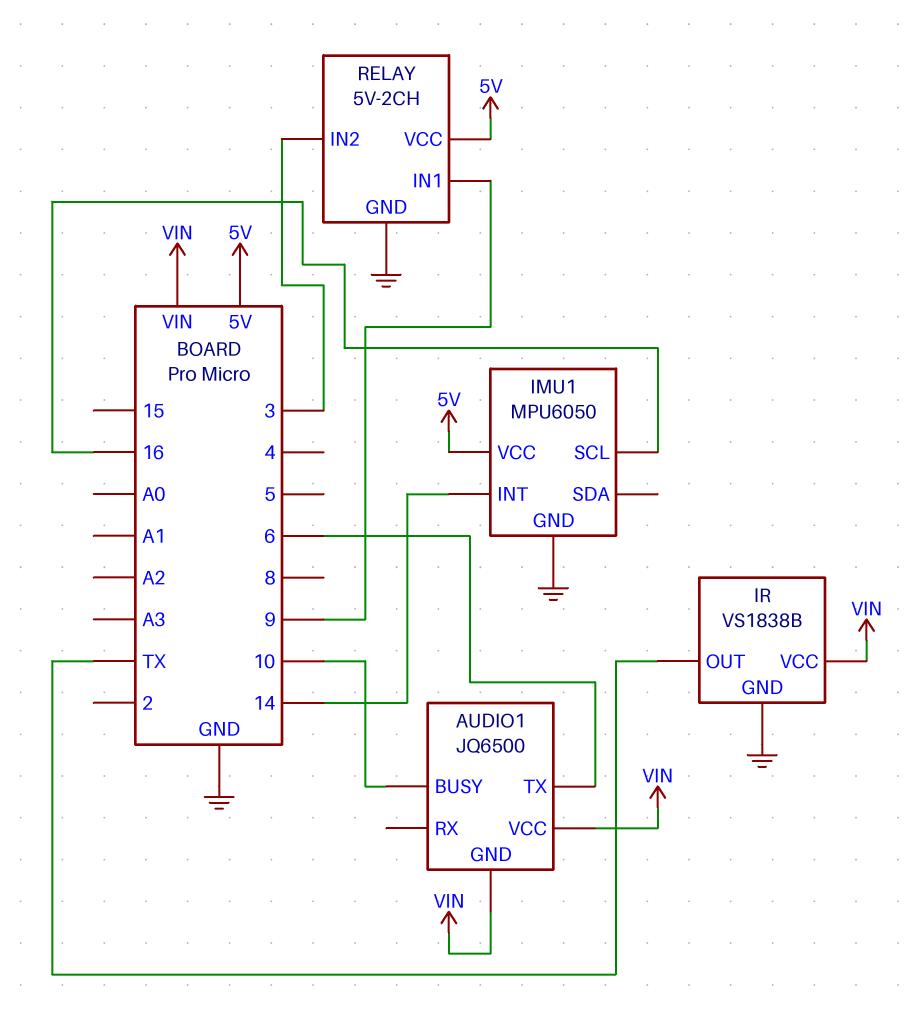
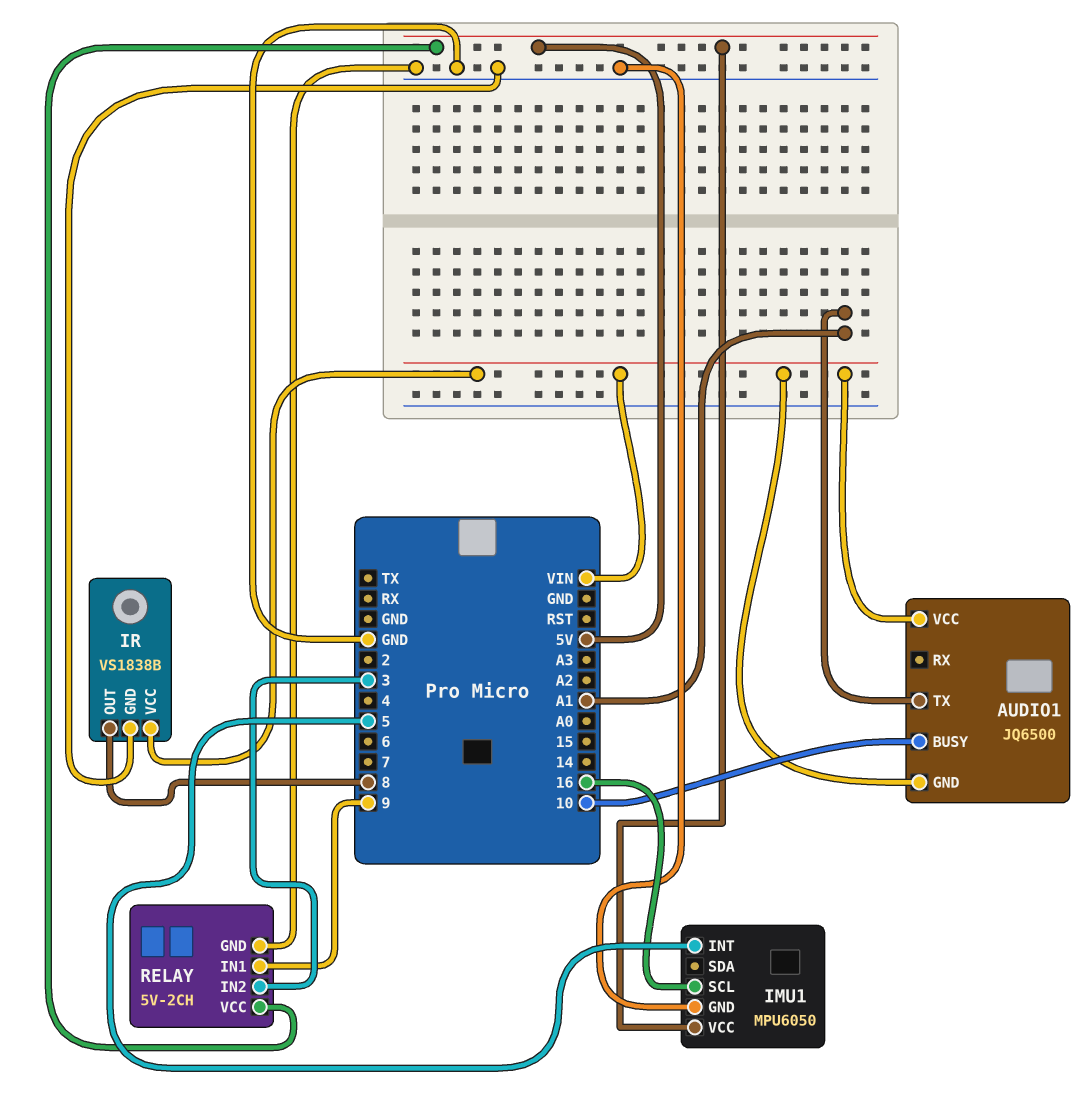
AUDIO1 pin TX: 6 -> A1
IMU1 pin INT: 14 -> 5
IR pin OUT: TX -> 8

